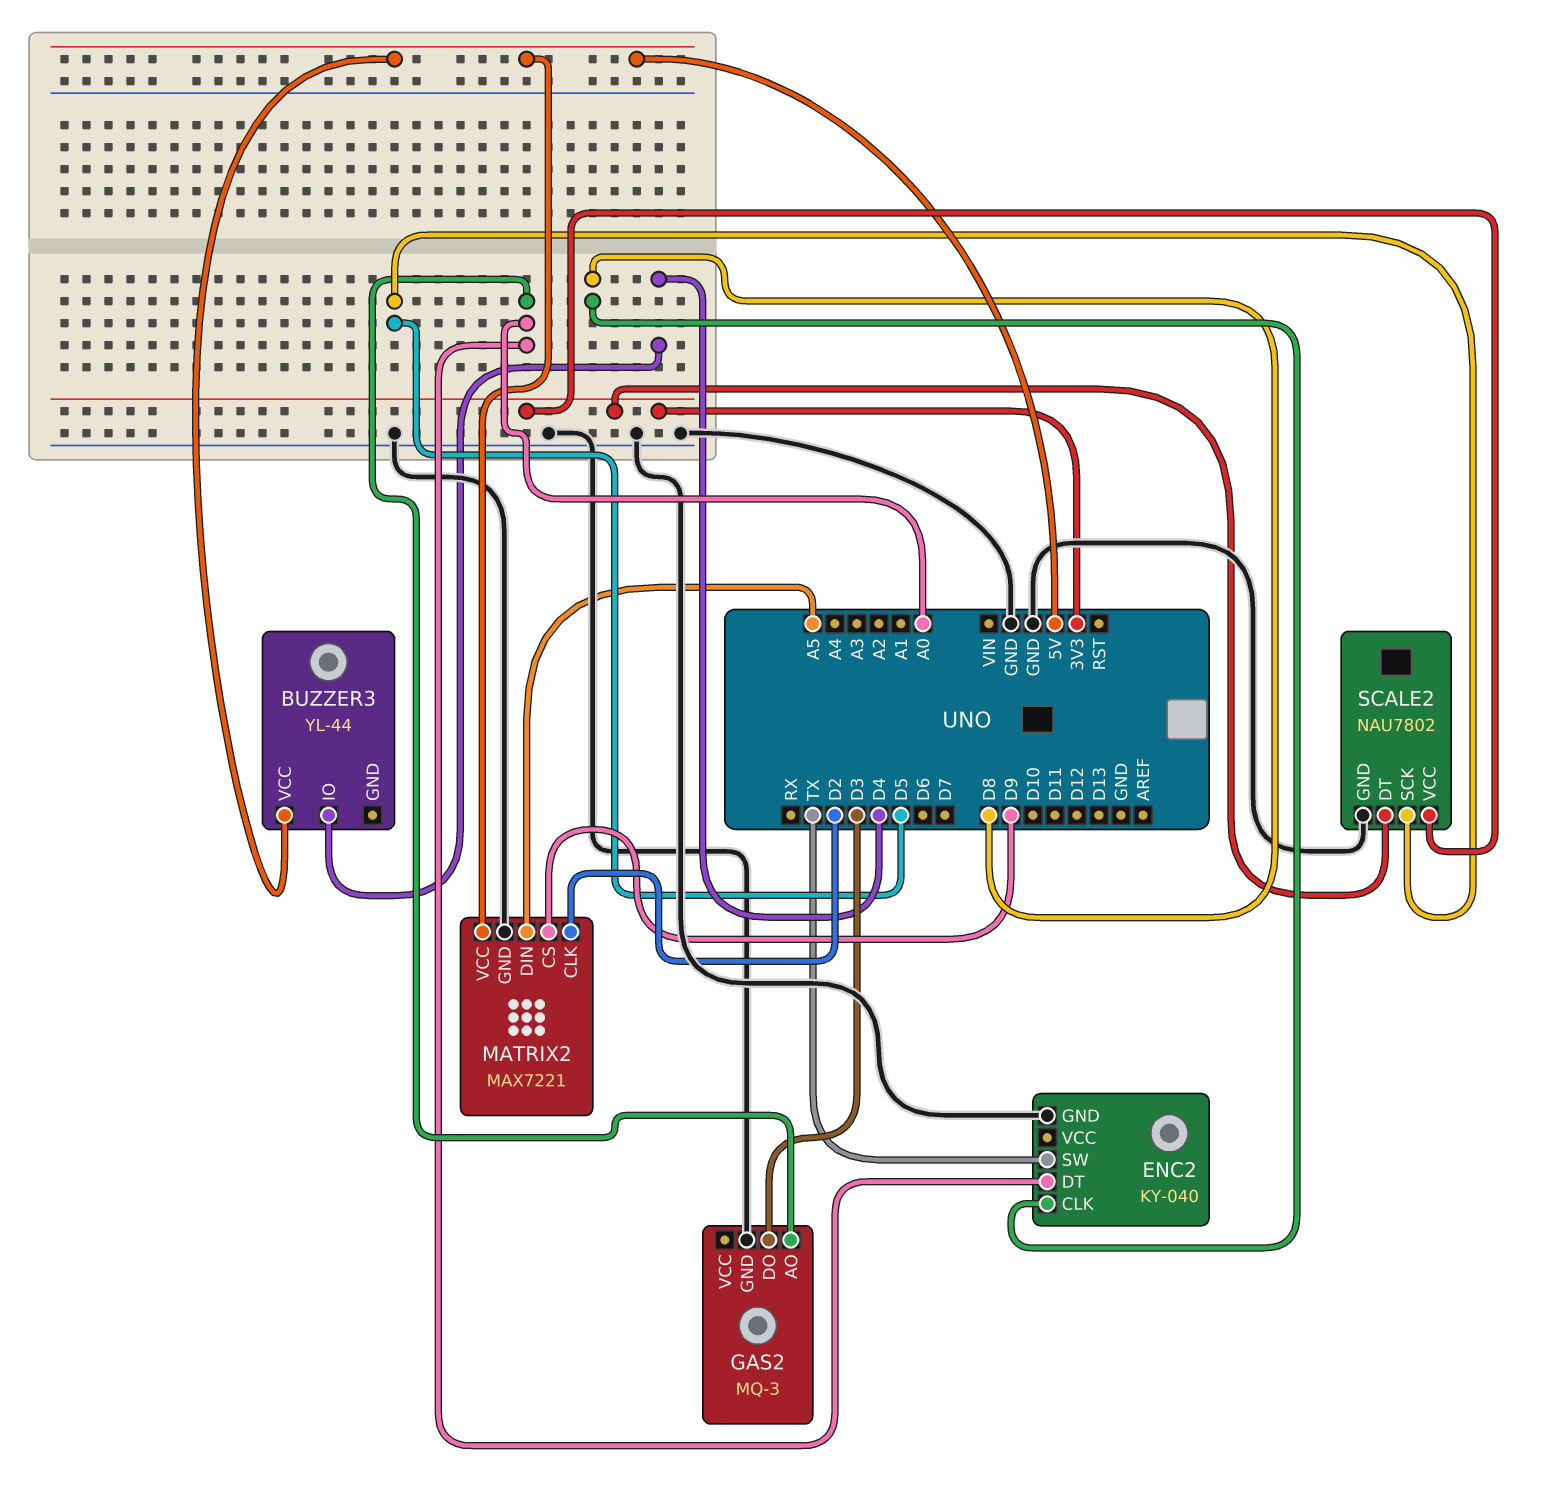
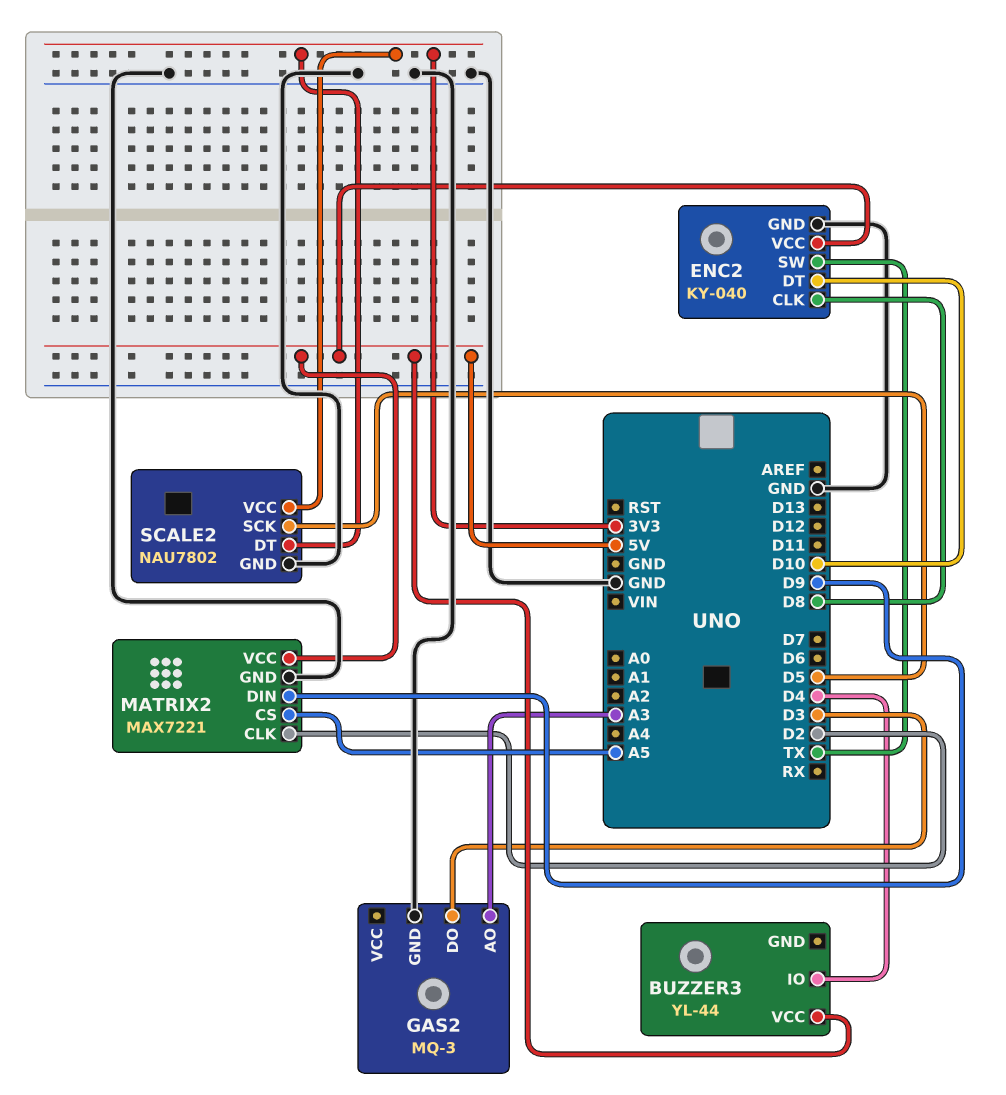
ENC2 pin DT: A0 -> D10
ENC2 pin VCC: none -> 5V
GAS2 pin AO: A0 -> A3
MATRIX2 pin CS: D9 -> A5
MATRIX2 pin DIN: A5 -> D9

